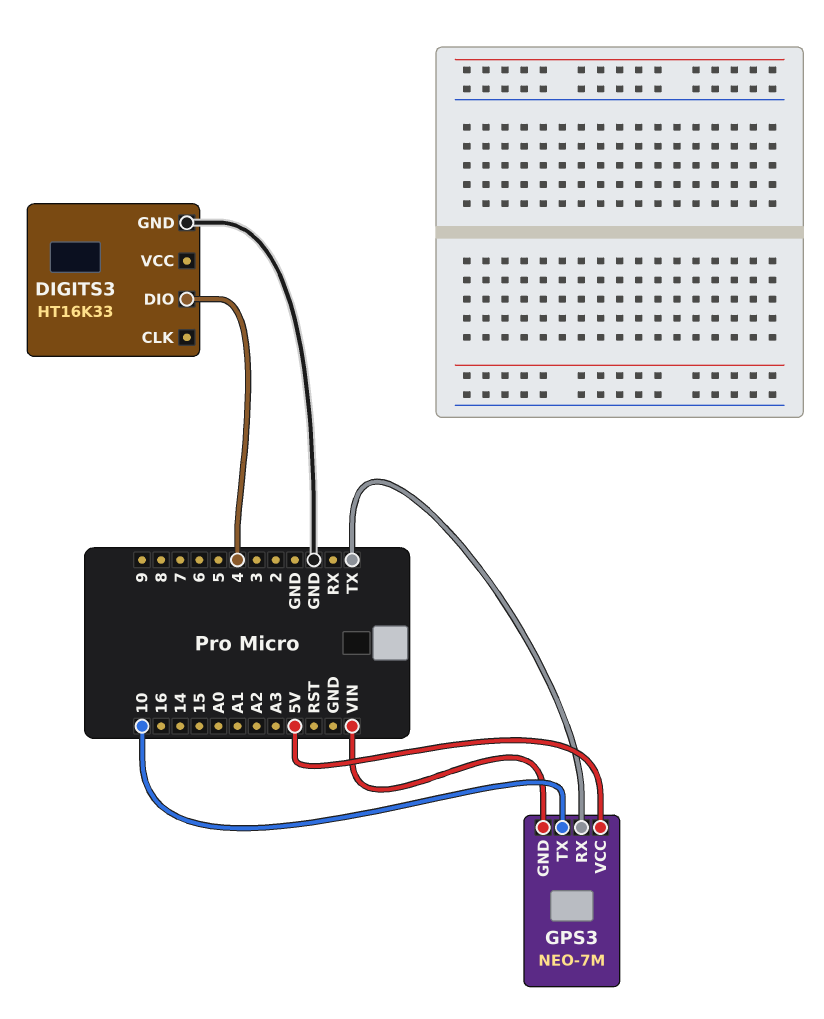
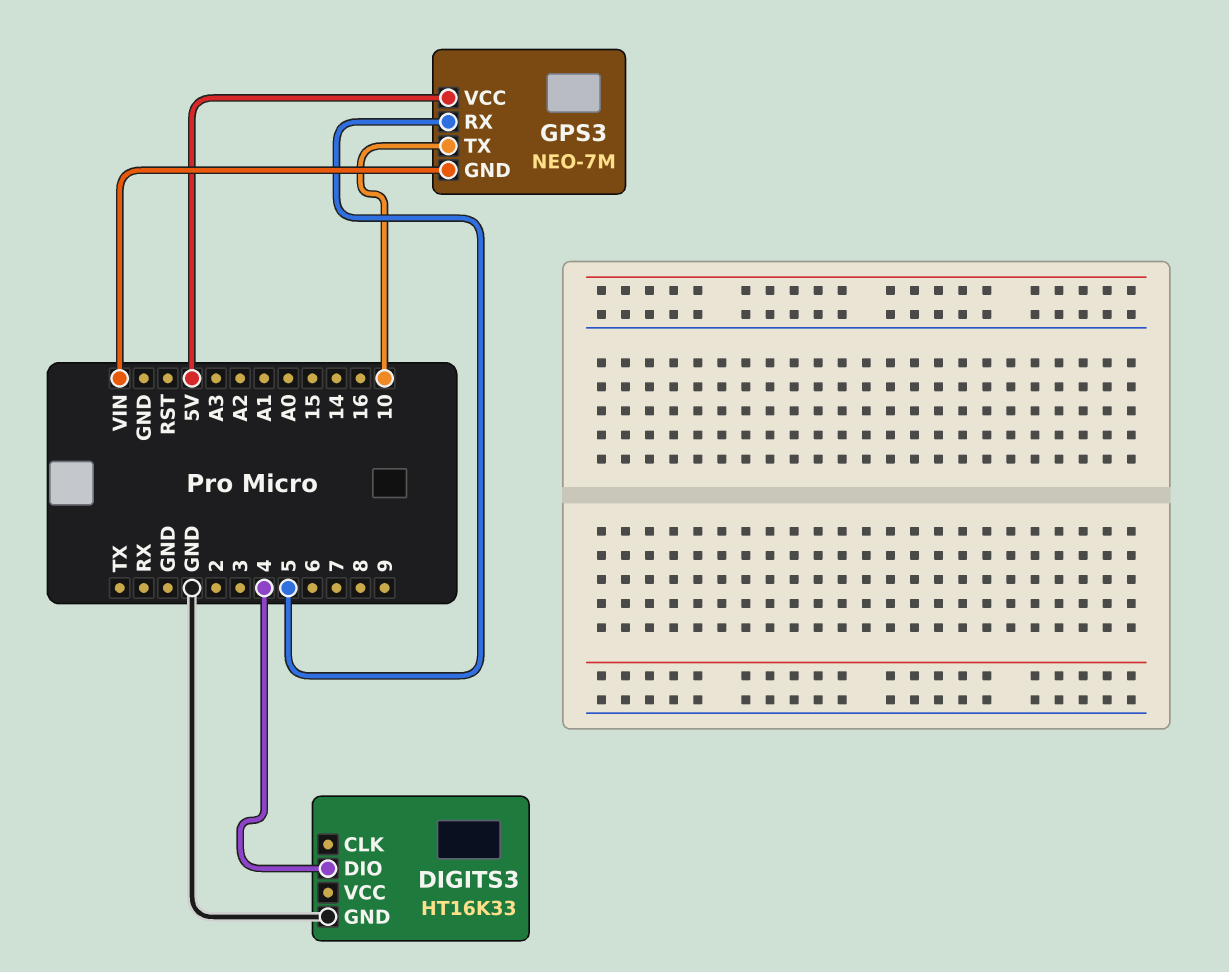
GPS3 pin RX: TX -> 5

